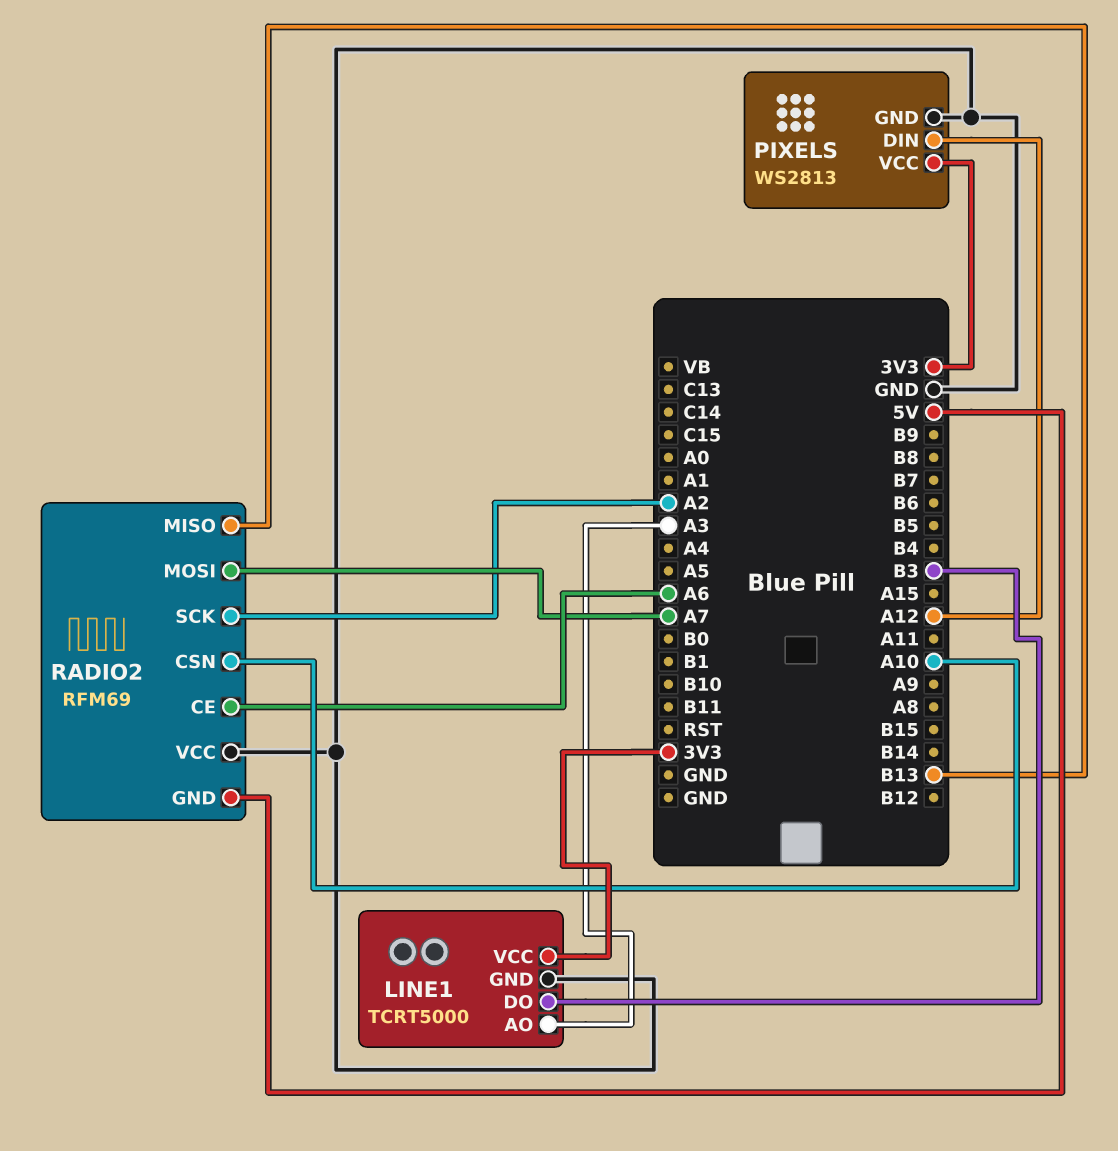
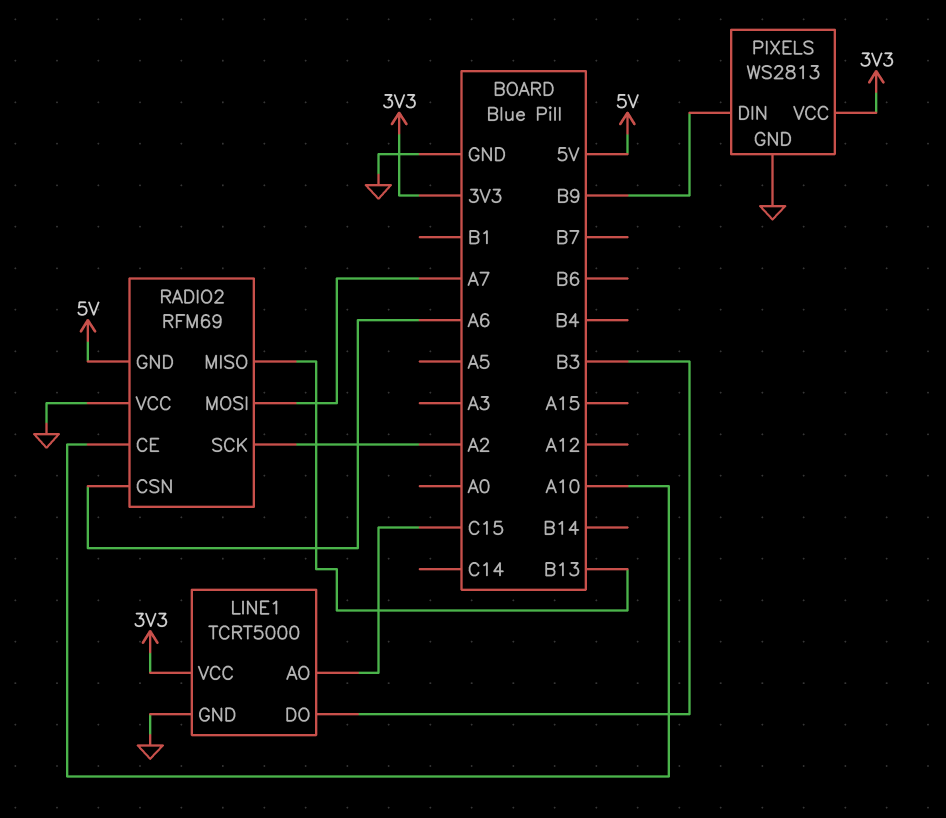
LINE1 pin AO: A3 -> C15
PIXELS pin DIN: A12 -> B9
RADIO2 pin CE: A6 -> A10
RADIO2 pin CSN: A10 -> A6

